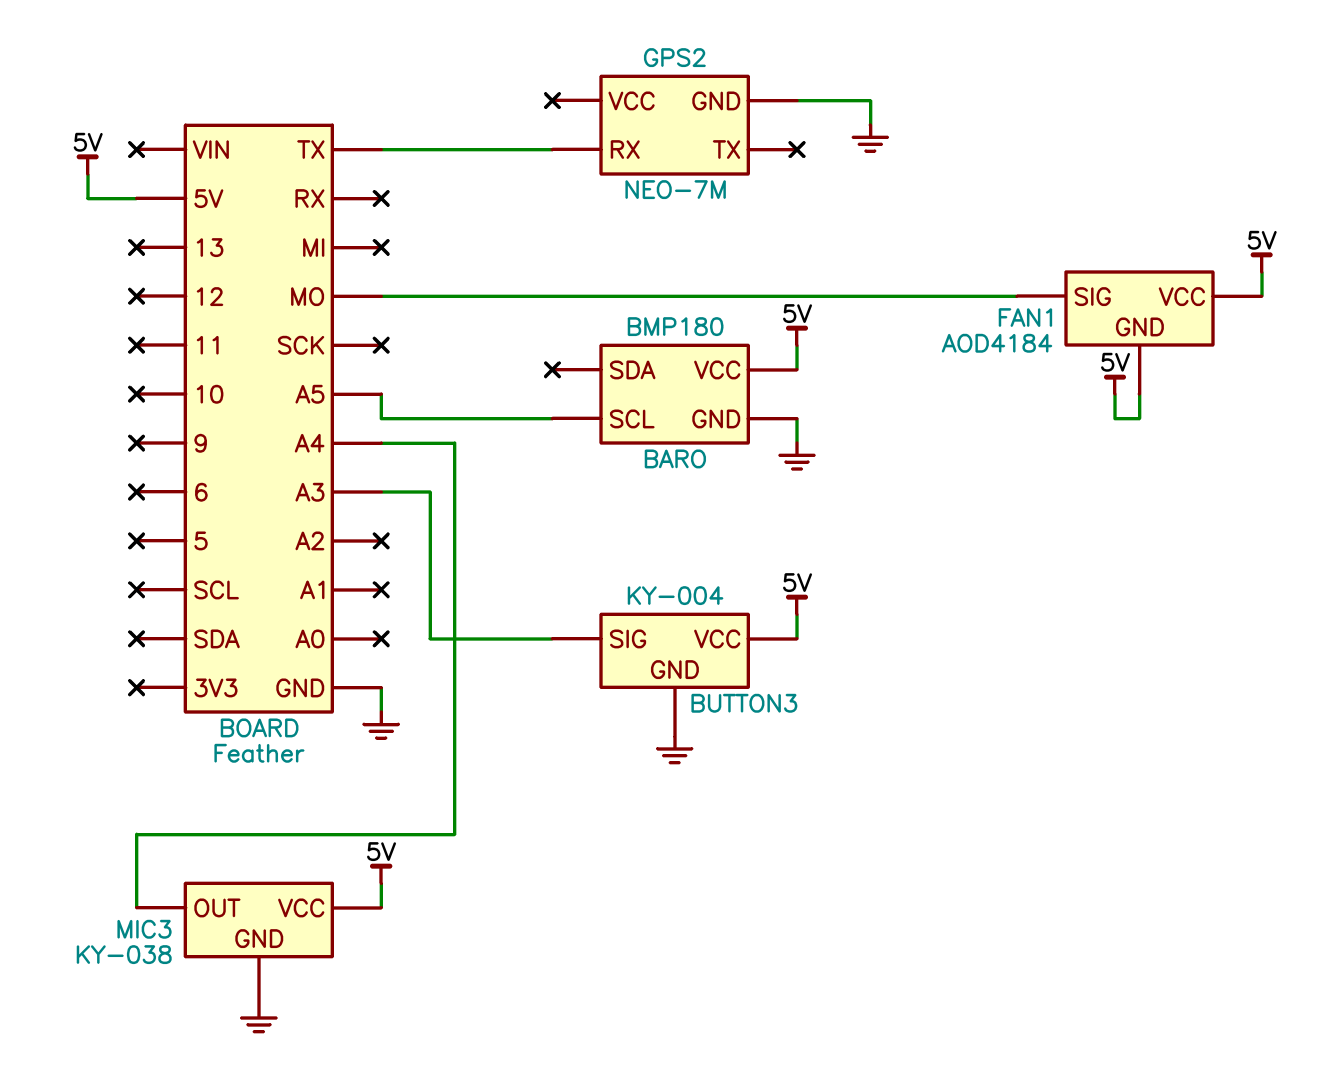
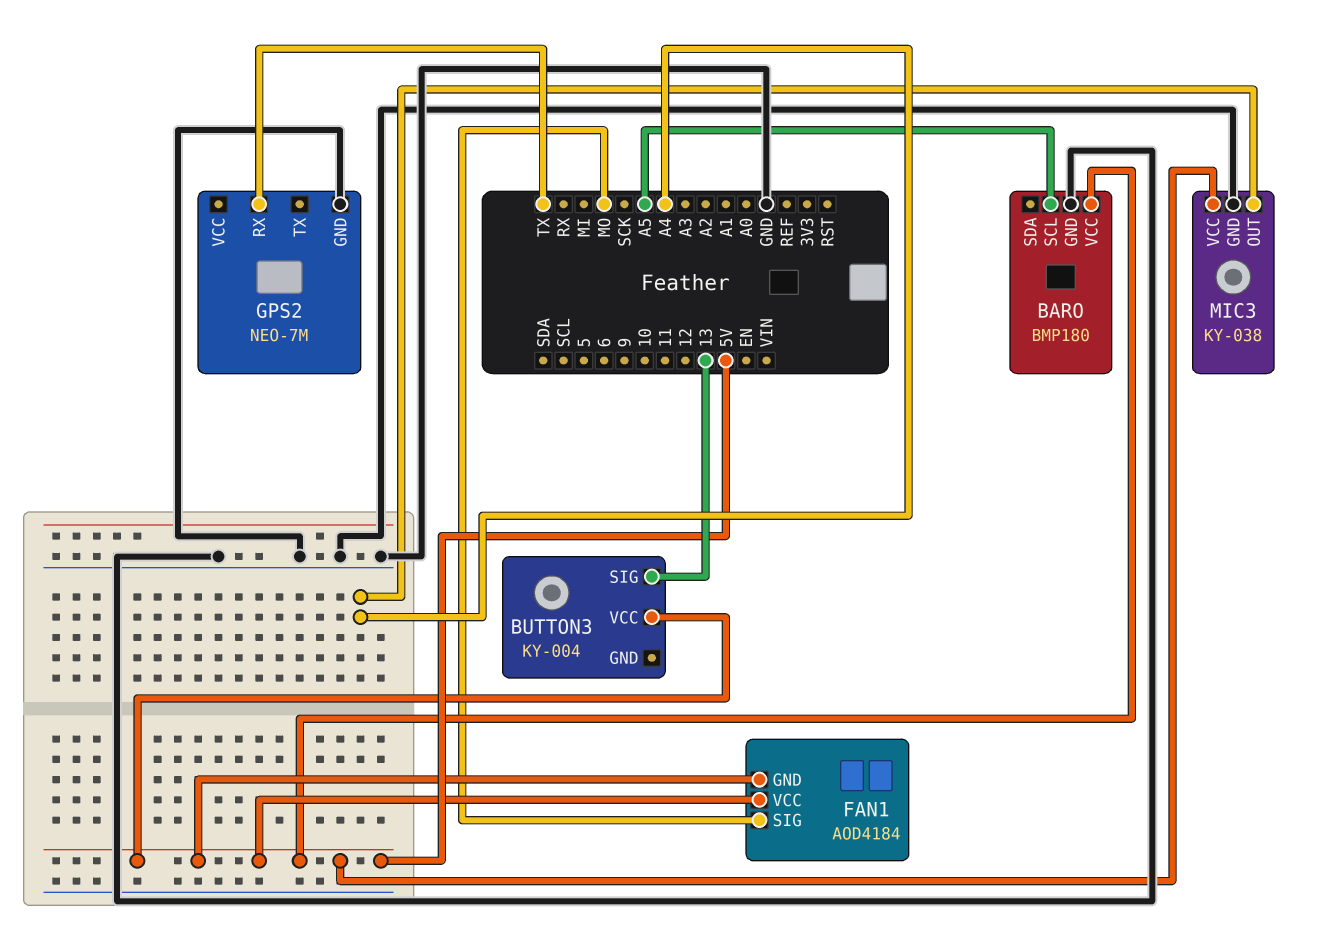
BUTTON3 pin GND: GND -> none
BUTTON3 pin SIG: A3 -> 13

